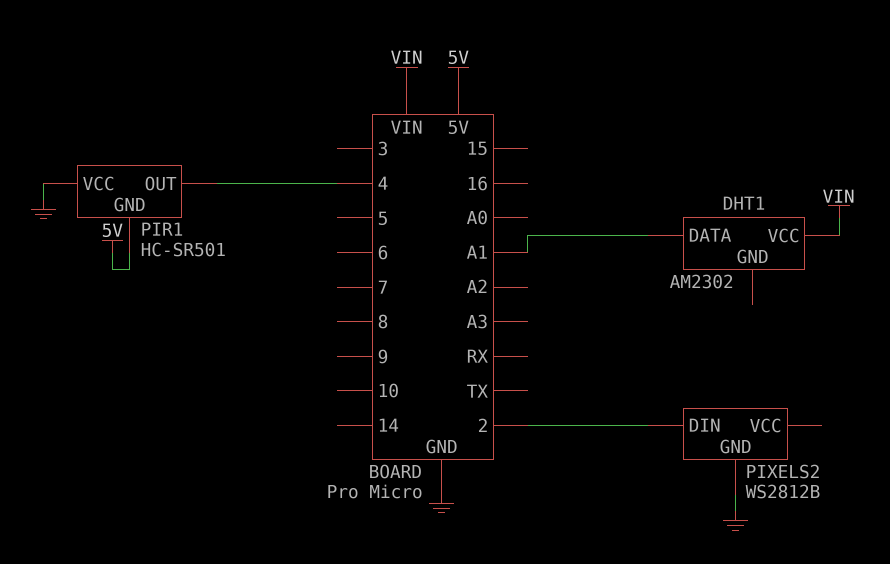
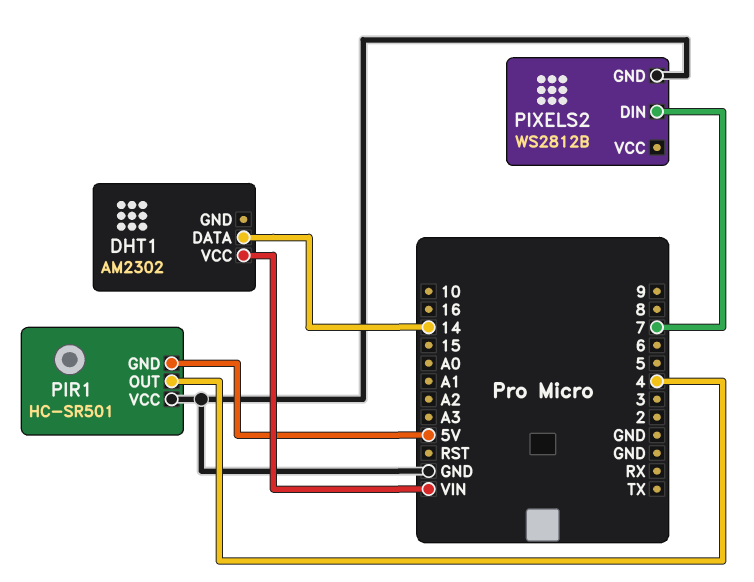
DHT1 pin DATA: A1 -> 14
PIXELS2 pin DIN: 2 -> 7

